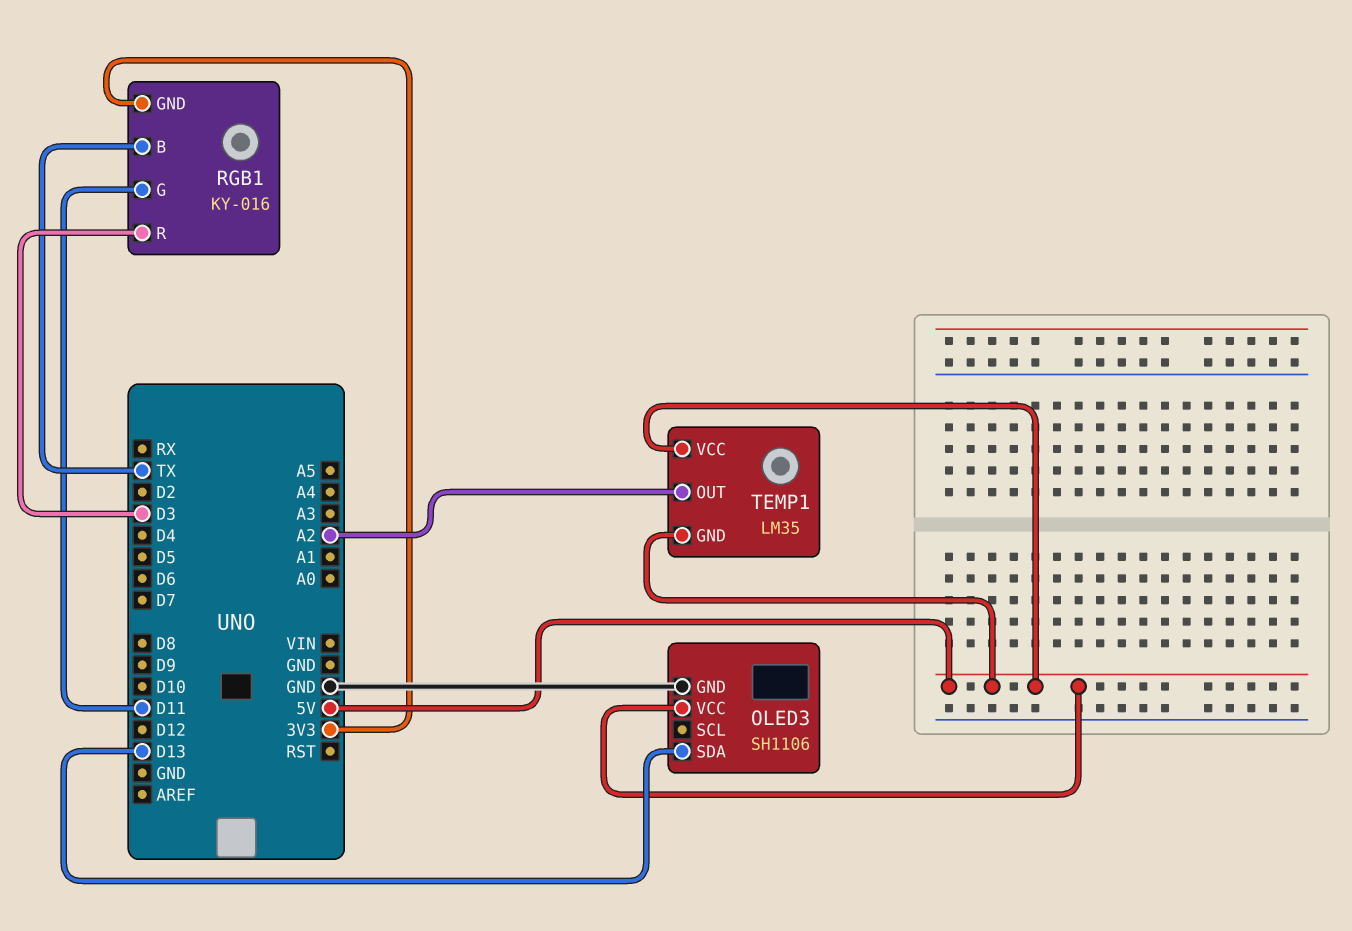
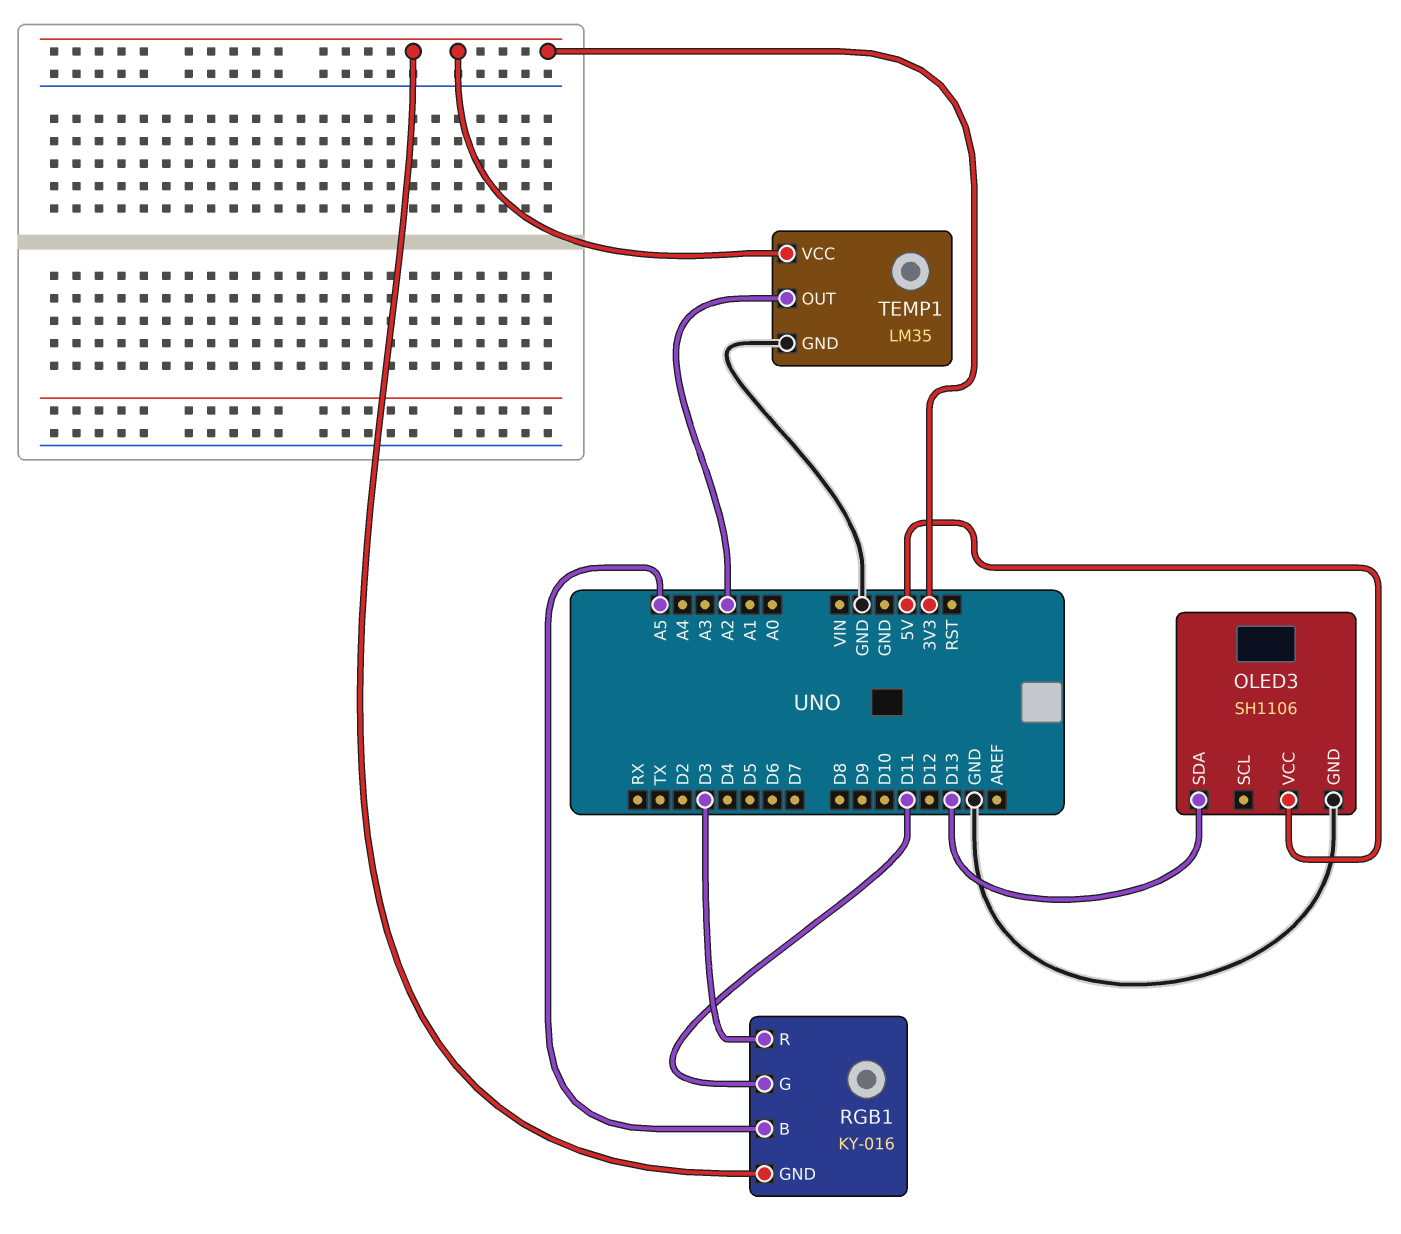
RGB1 pin B: TX -> A5
TEMP1 pin GND: 5V -> GND
TEMP1 pin VCC: 5V -> 3V3

